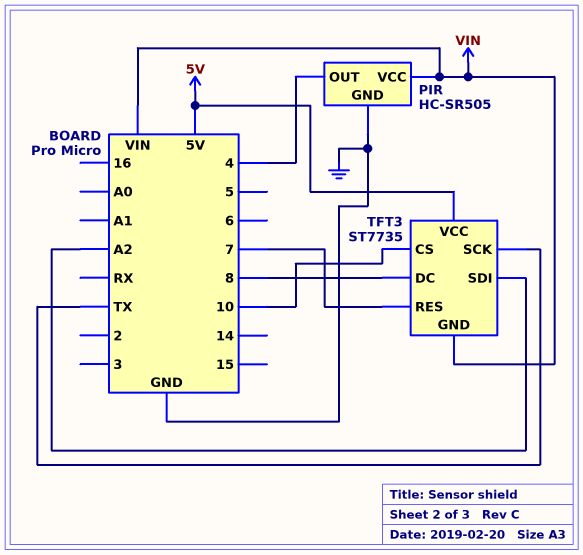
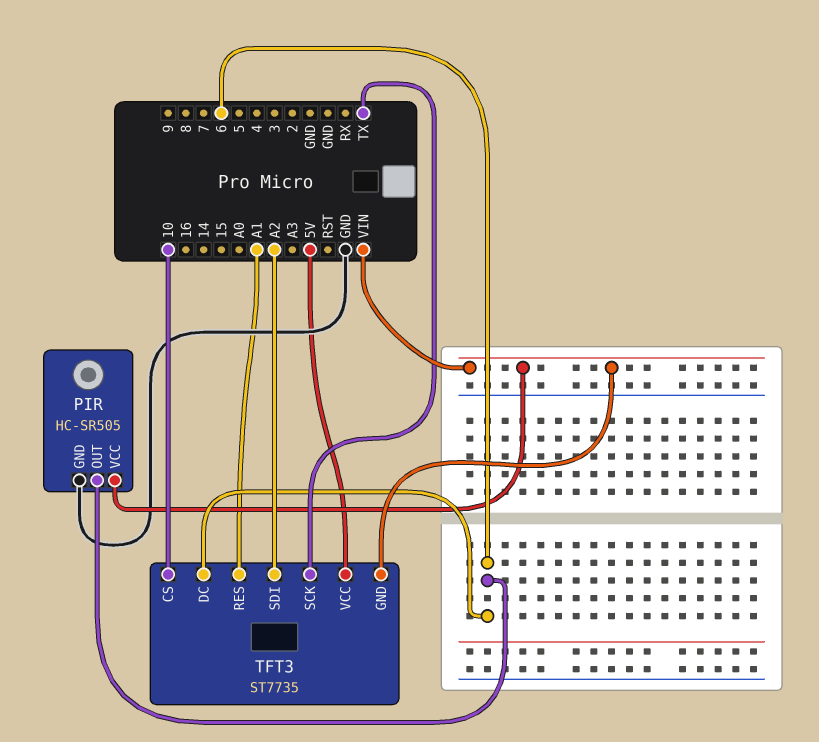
PIR pin OUT: 4 -> 6
TFT3 pin DC: 8 -> 6
TFT3 pin RES: 7 -> A1

